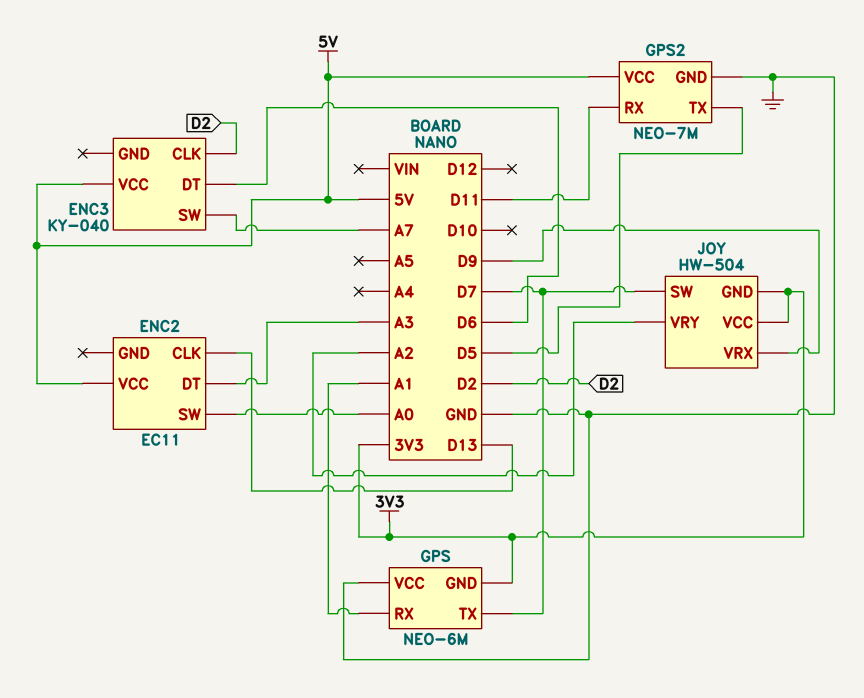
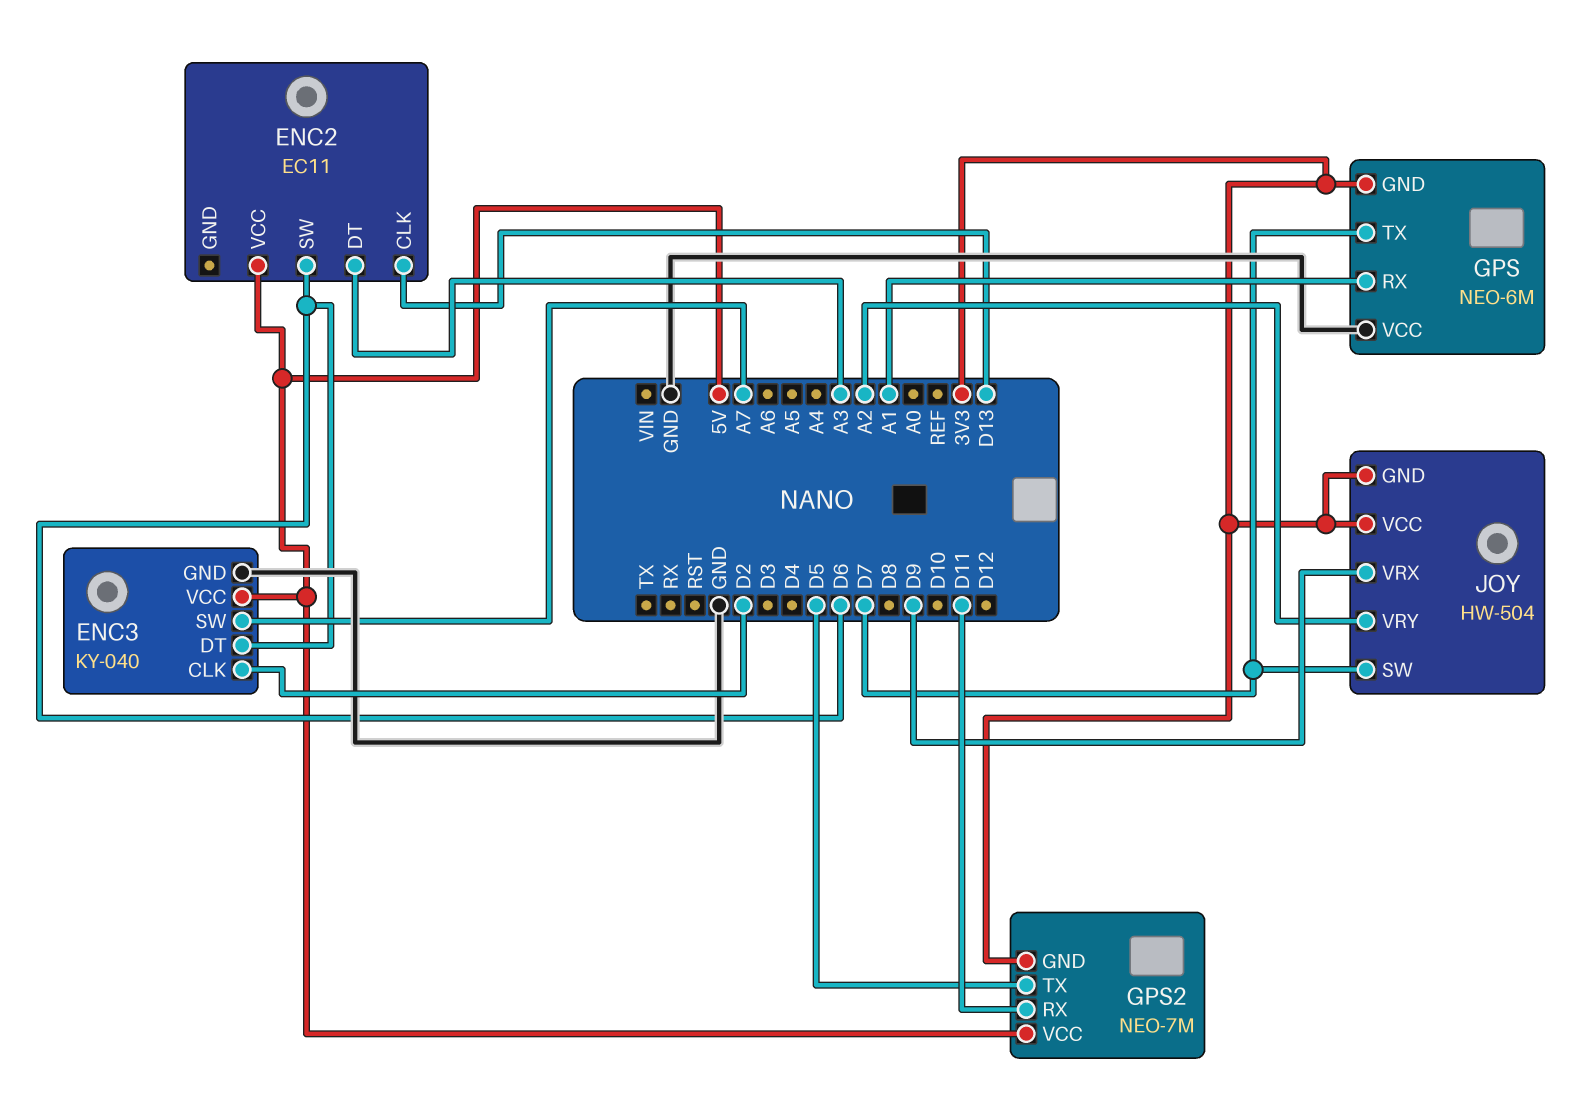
ENC2 pin SW: A0 -> D6
ENC3 pin GND: none -> GND
GPS2 pin GND: GND -> 3V3

